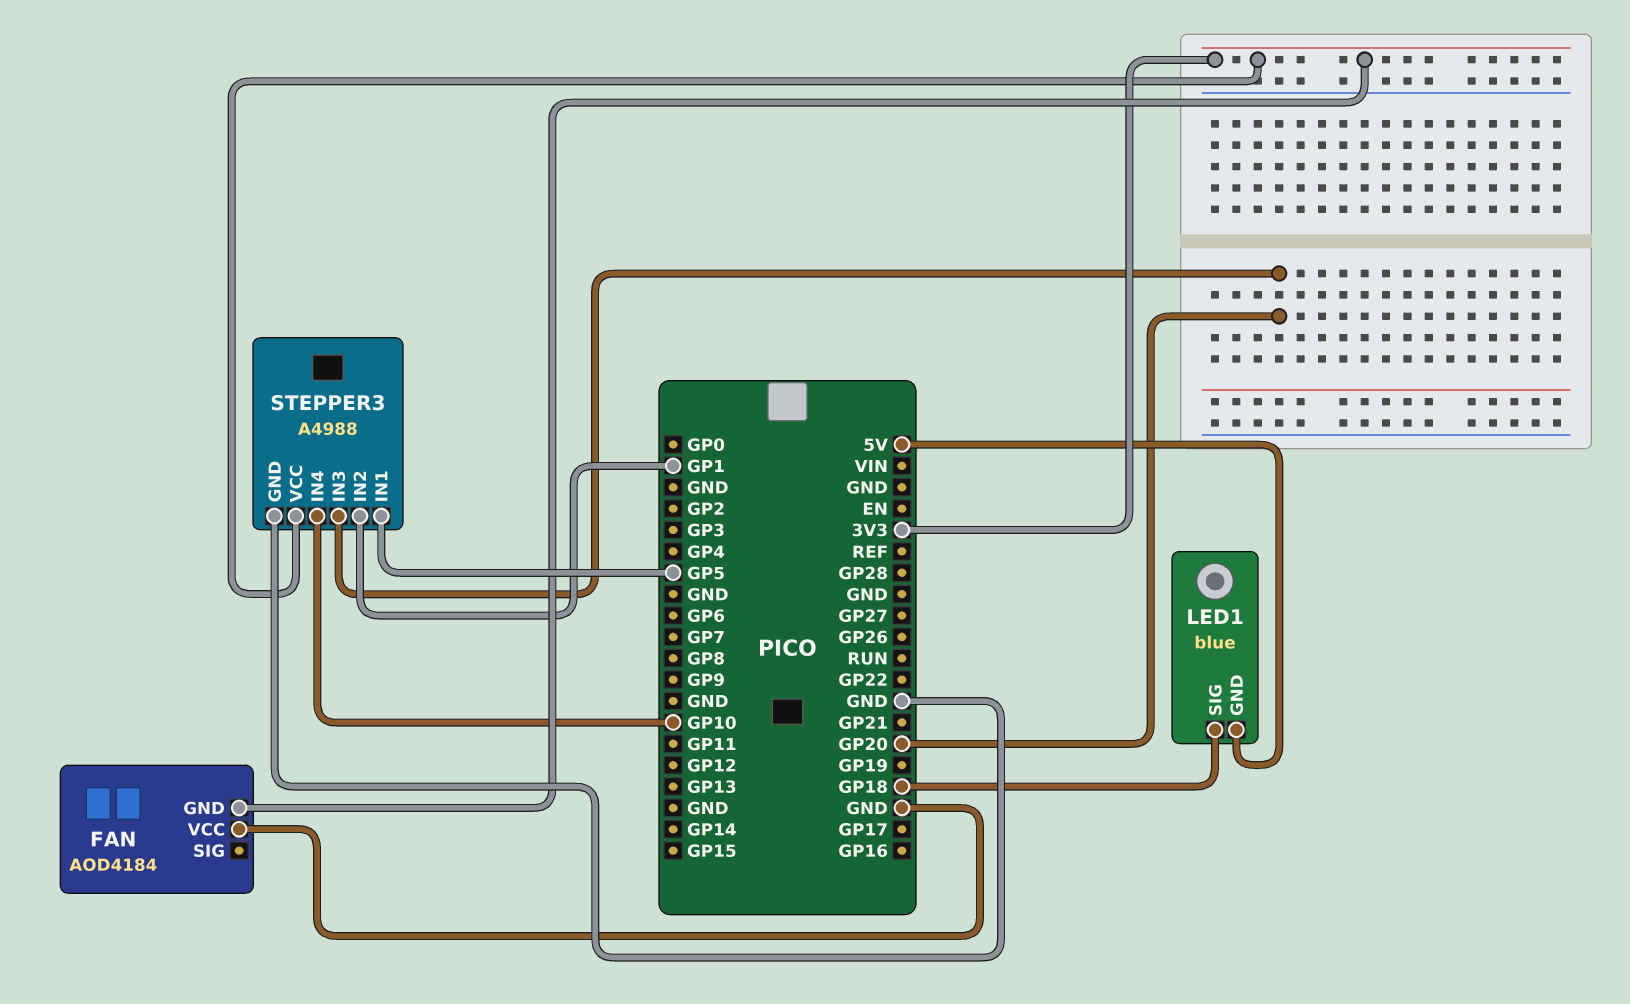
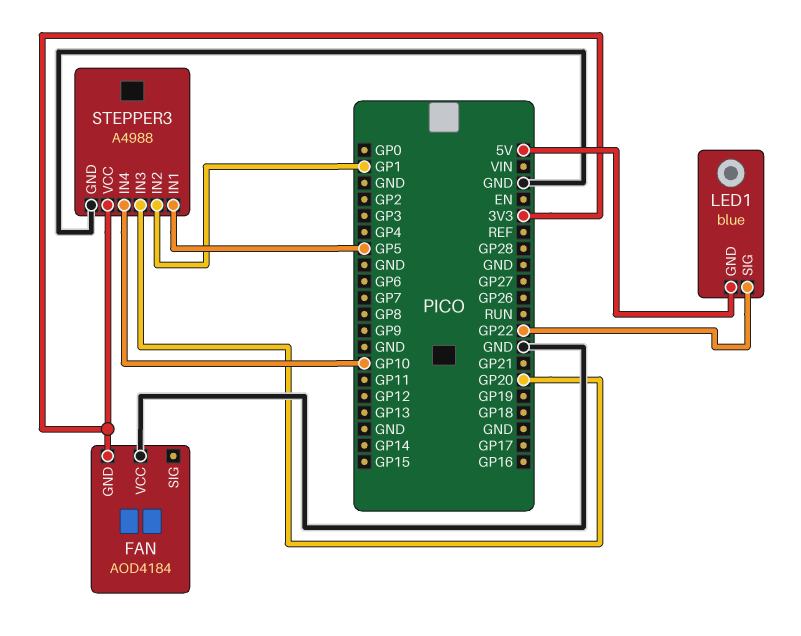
LED1 pin SIG: GP18 -> GP22

